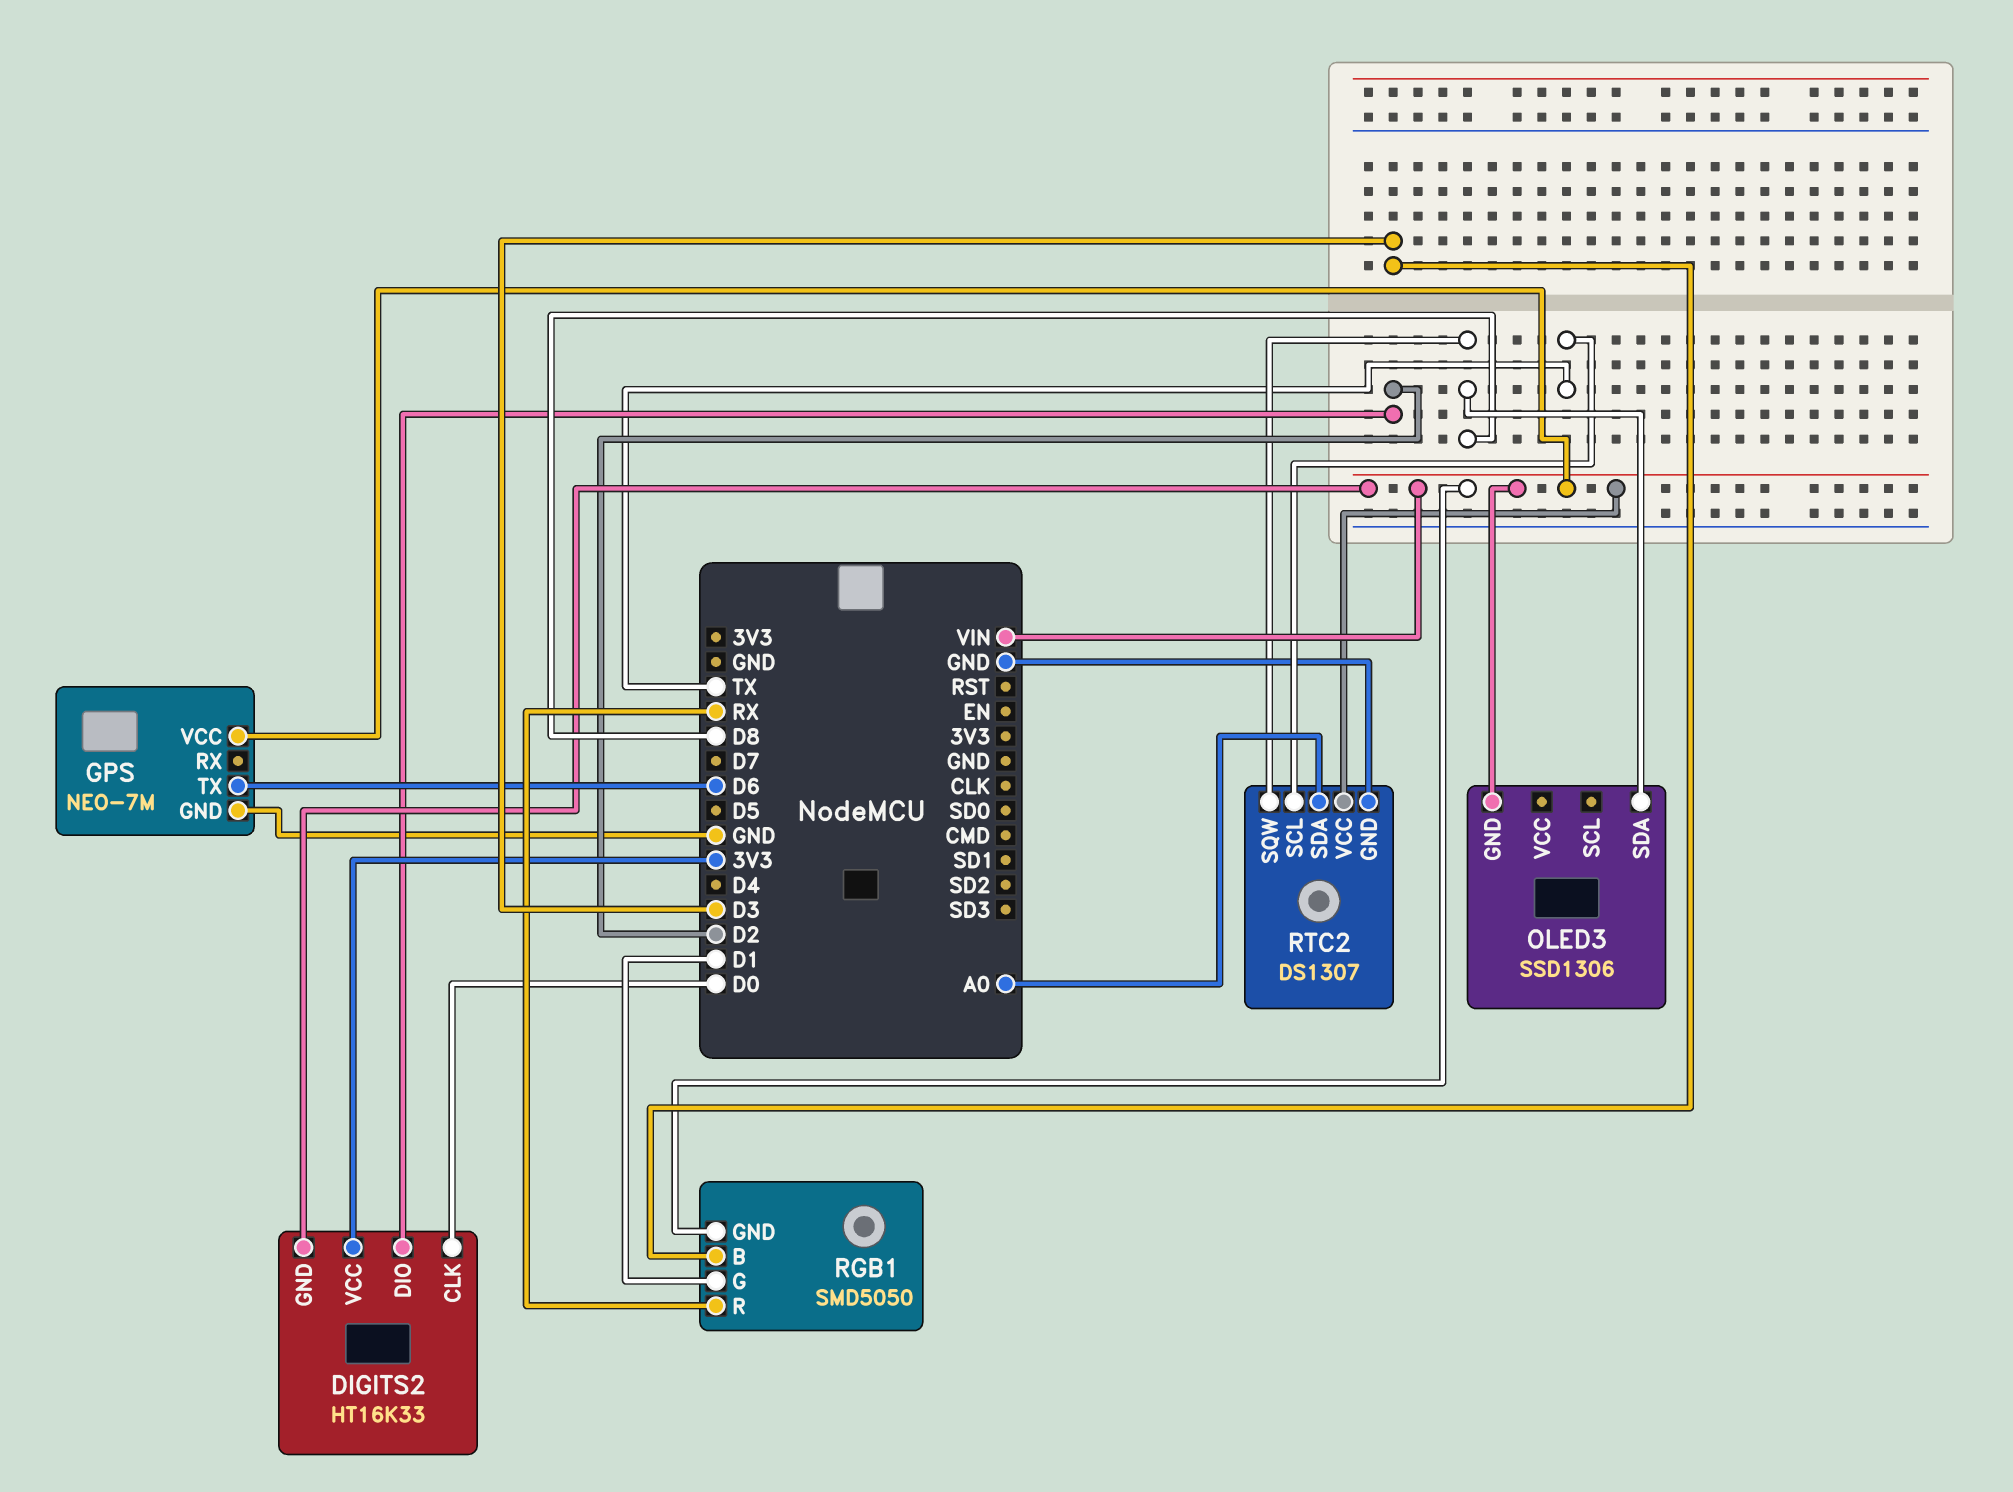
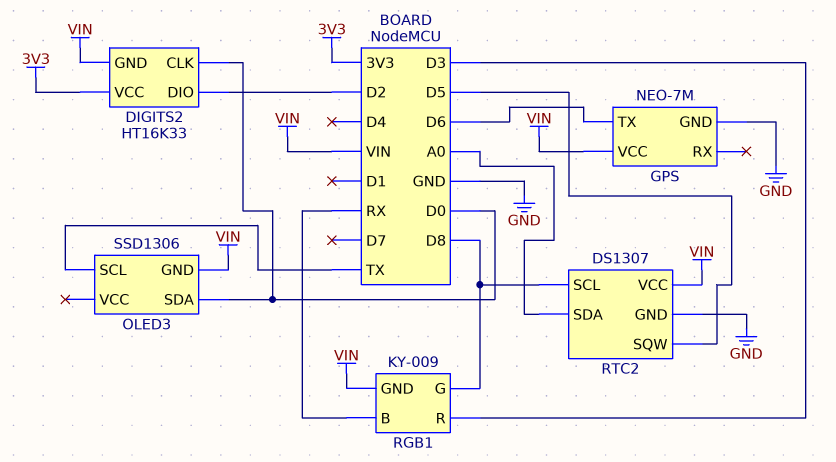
OLED3 pin SCL: none -> TX
OLED3 pin SDA: D8 -> D0
RGB1: SMD5050 -> KY-009
RGB1 pin B: D3 -> RX
RGB1 pin G: D1 -> D8
RGB1 pin R: RX -> D3
RTC2 pin SCL: TX -> D8
RTC2 pin SQW: D8 -> D5

